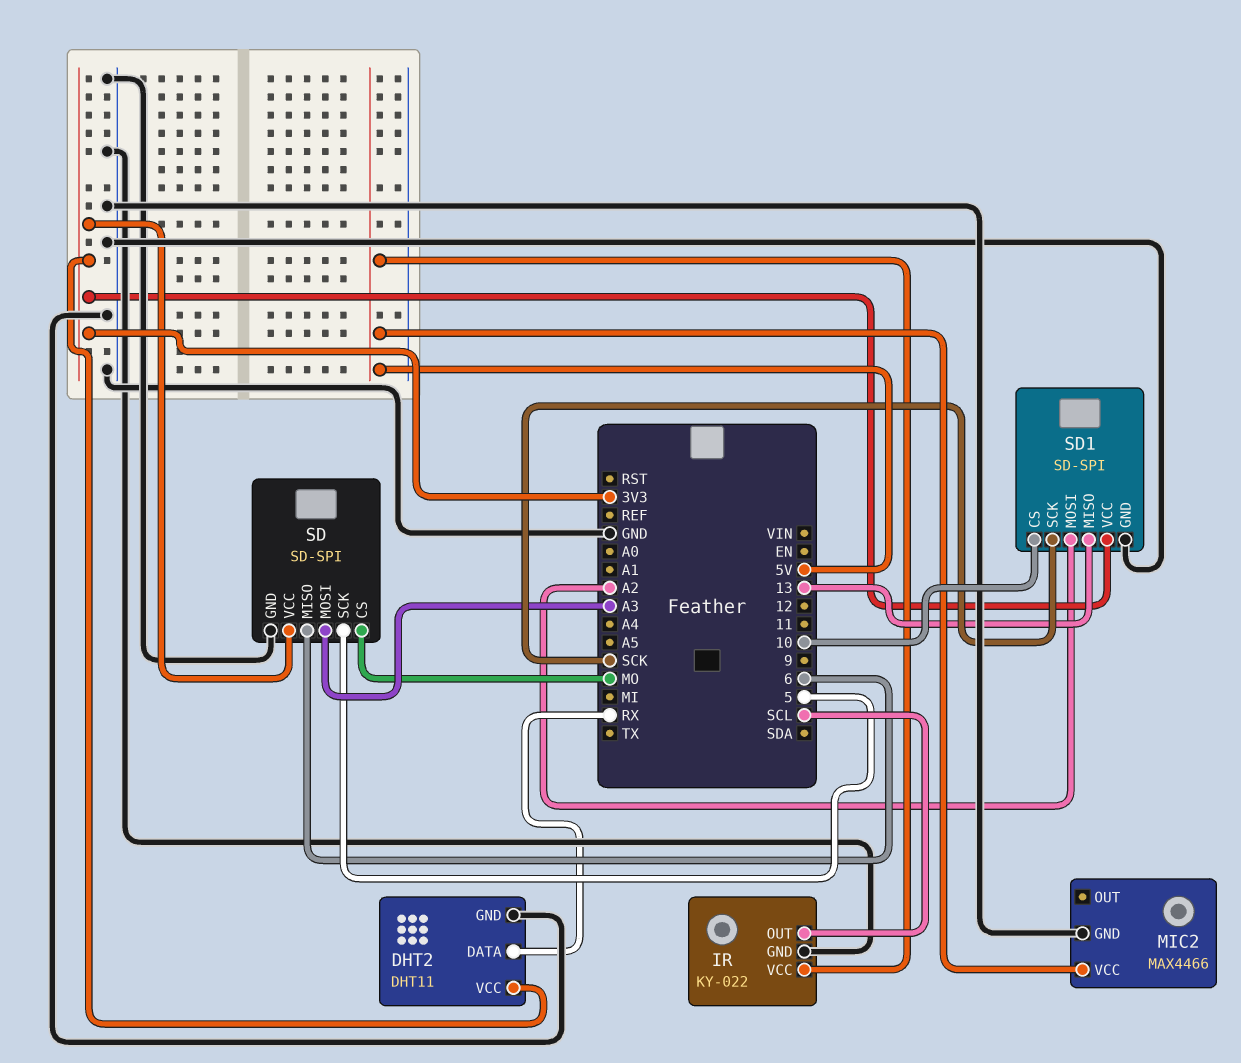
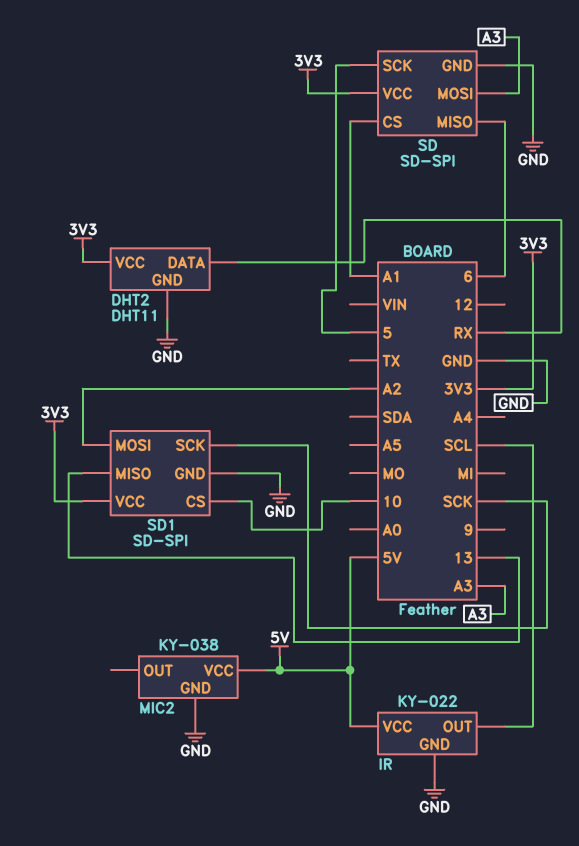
MIC2: MAX4466 -> KY-038
SD pin CS: MO -> A1

